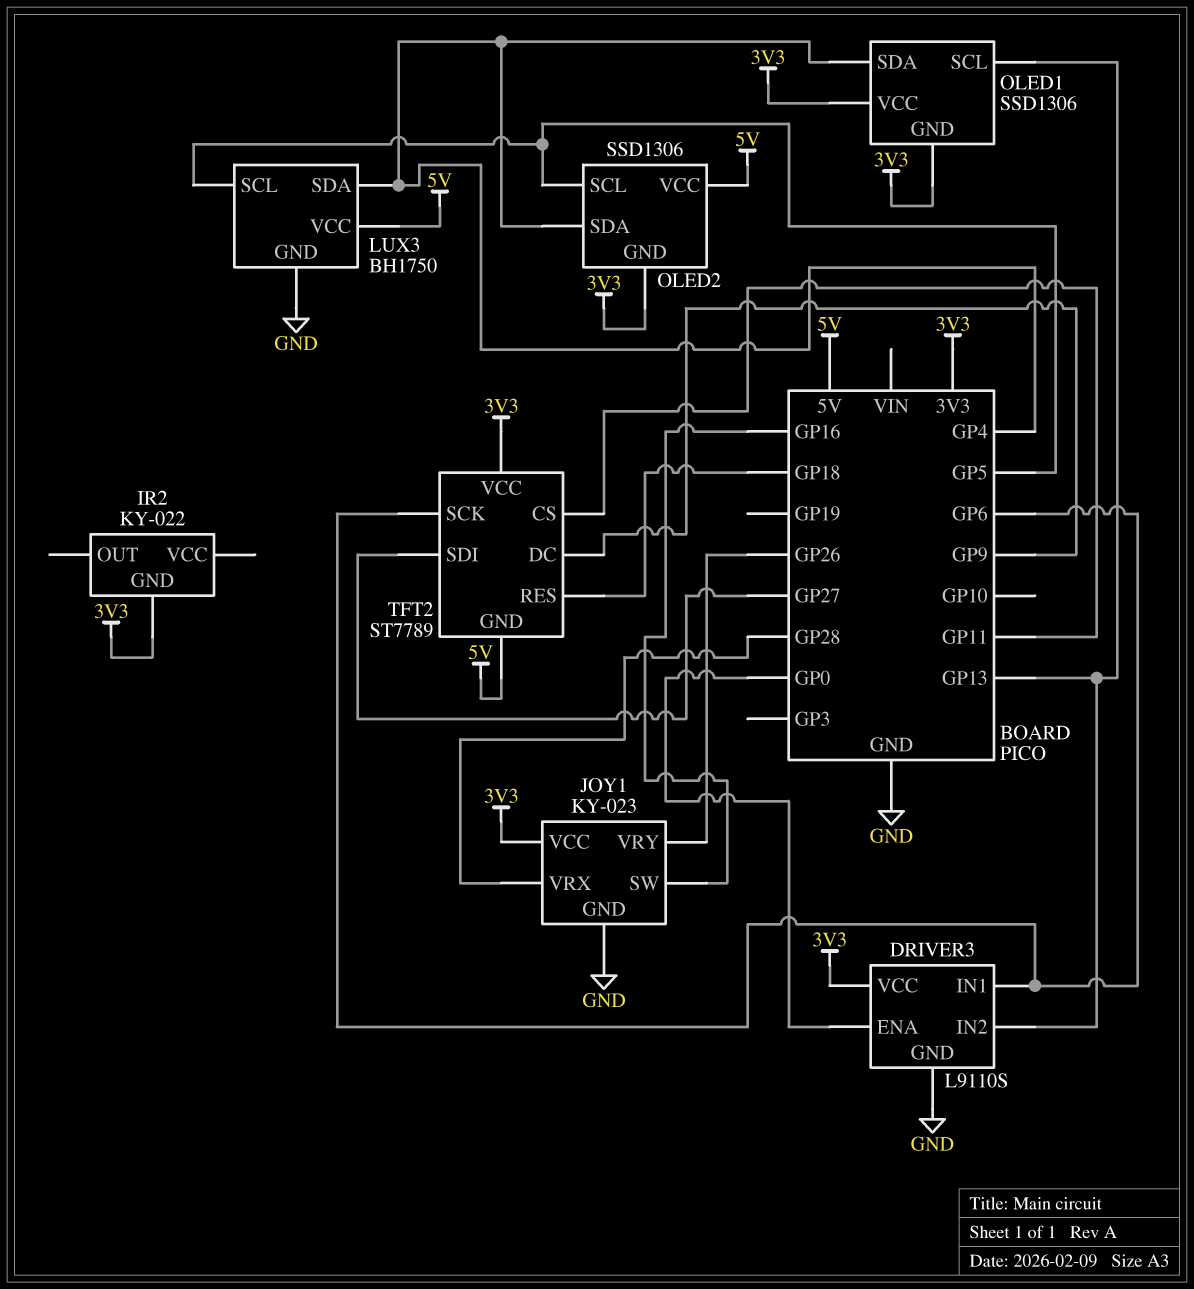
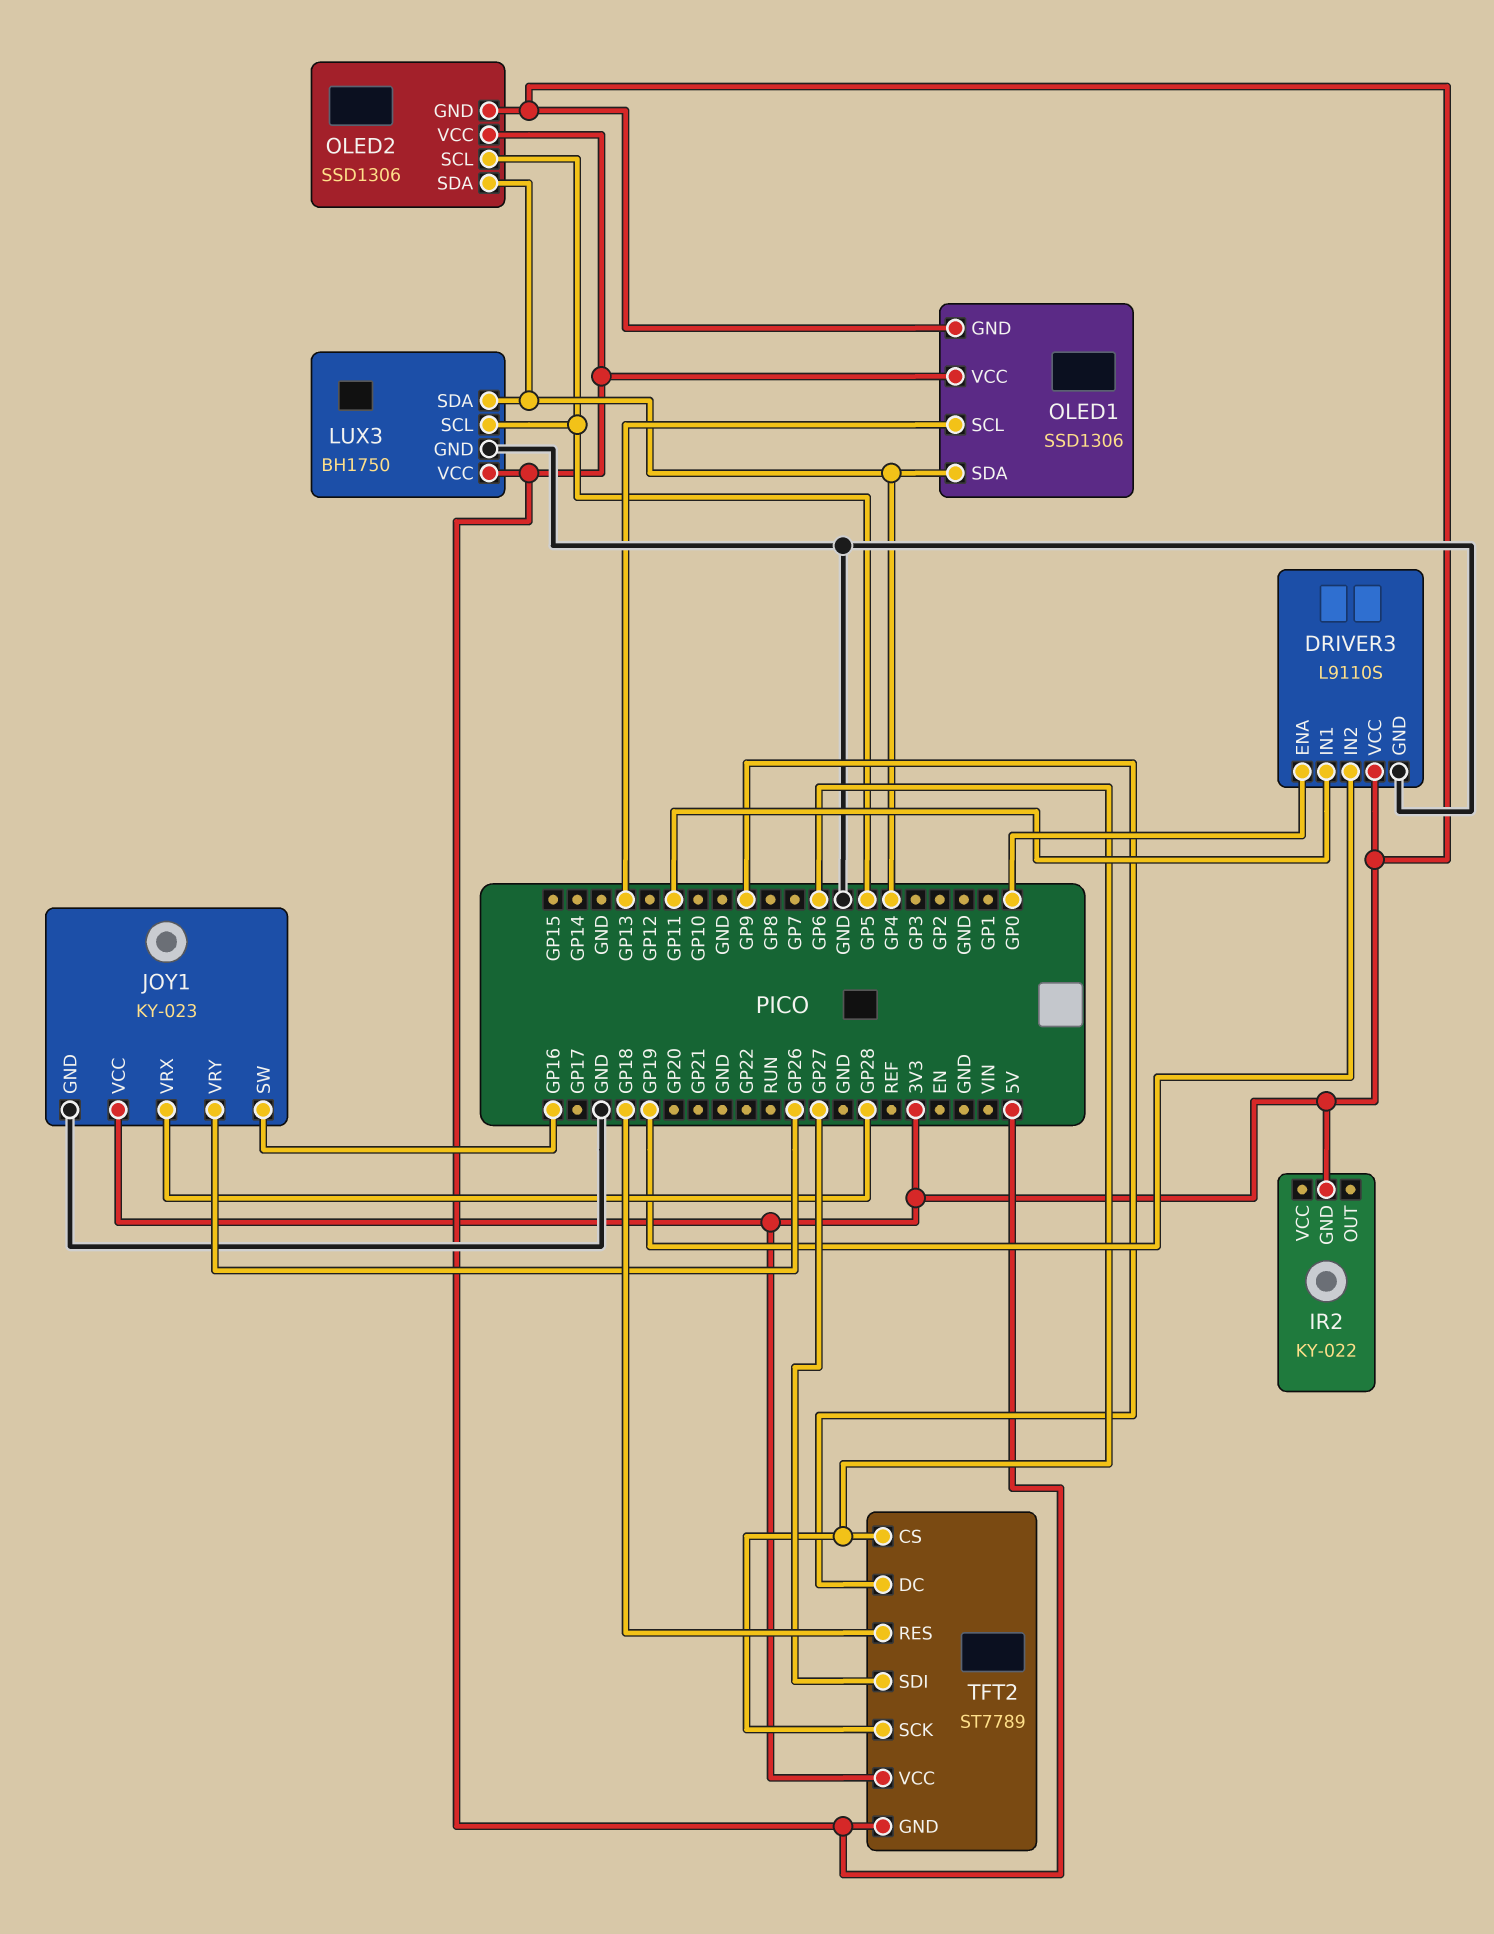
DRIVER3 pin IN1: GP6 -> GP11
DRIVER3 pin IN2: GP13 -> GP19
OLED1 pin VCC: 3V3 -> 5V
TFT2 pin CS: GP11 -> GP6

